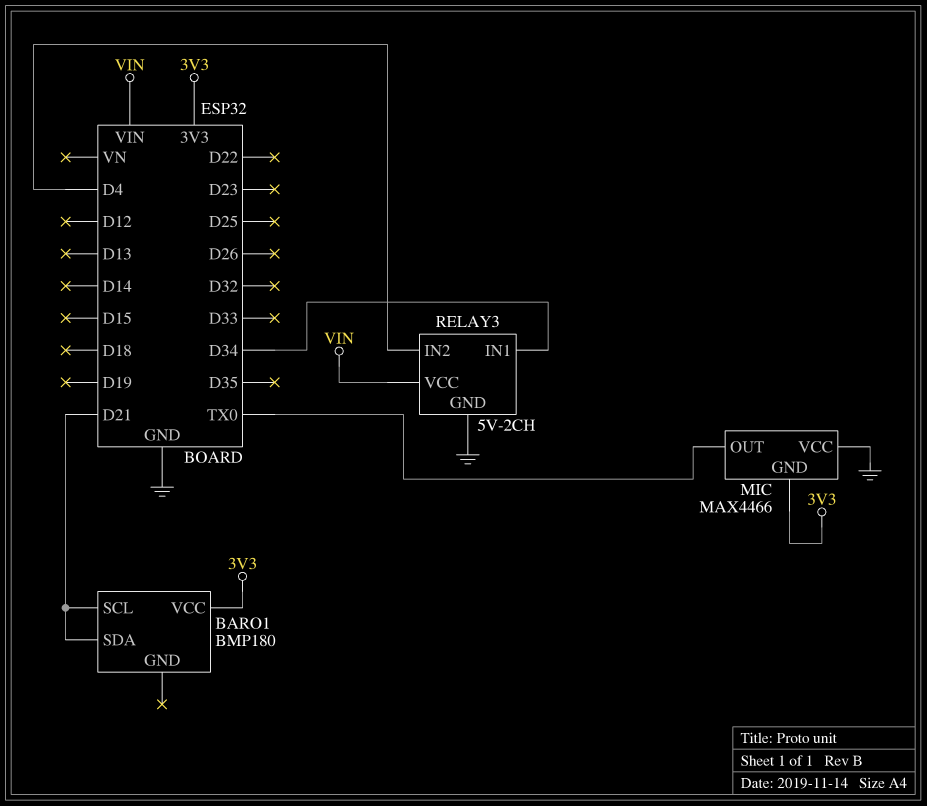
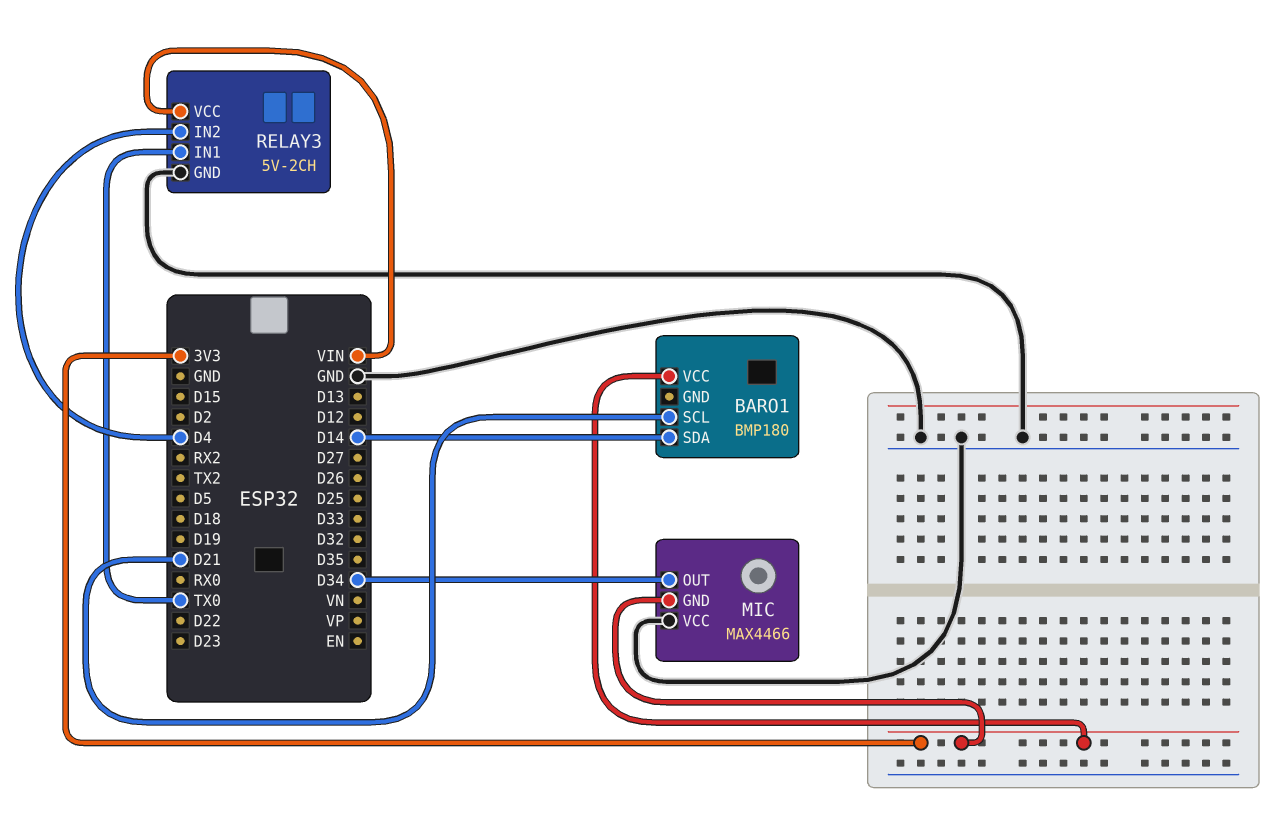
BARO1 pin SDA: D21 -> D14
MIC pin OUT: TX0 -> D34
RELAY3 pin IN1: D34 -> TX0

